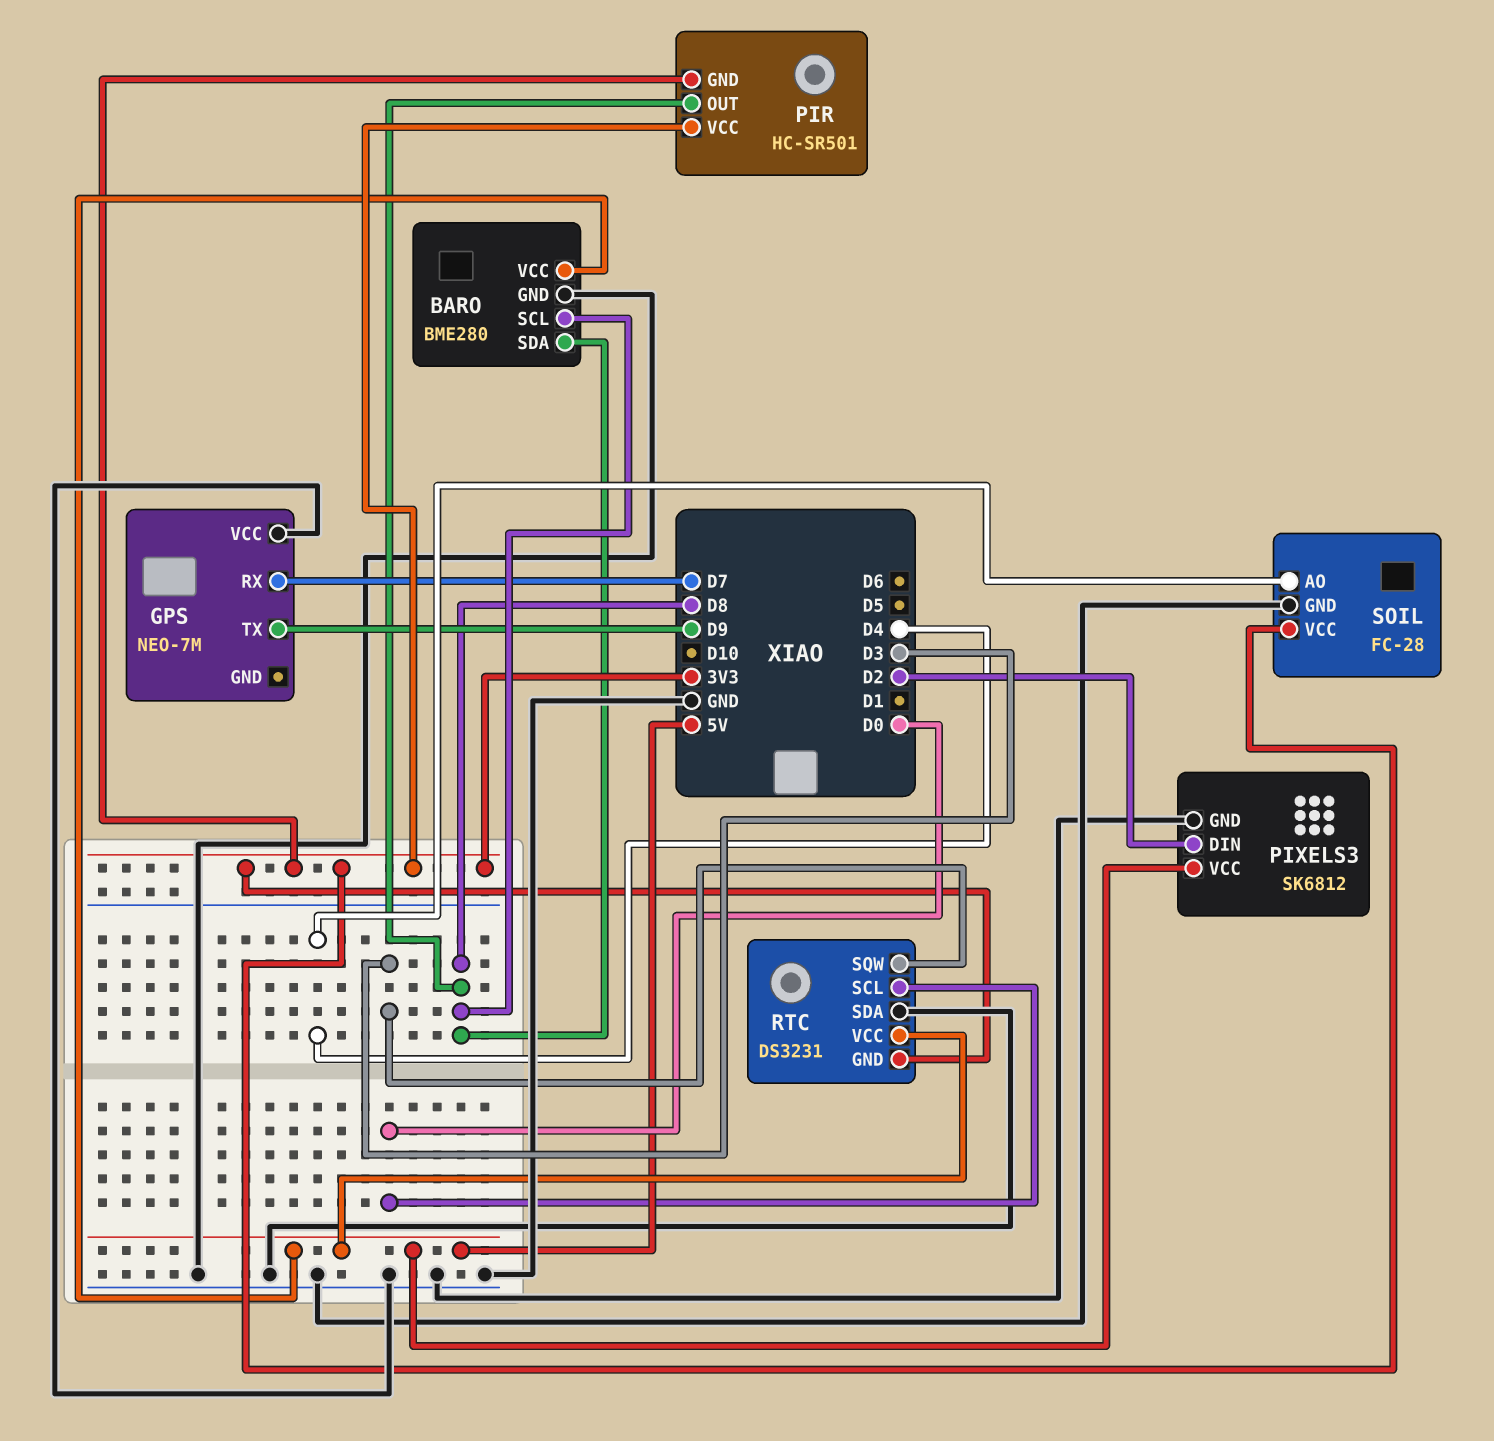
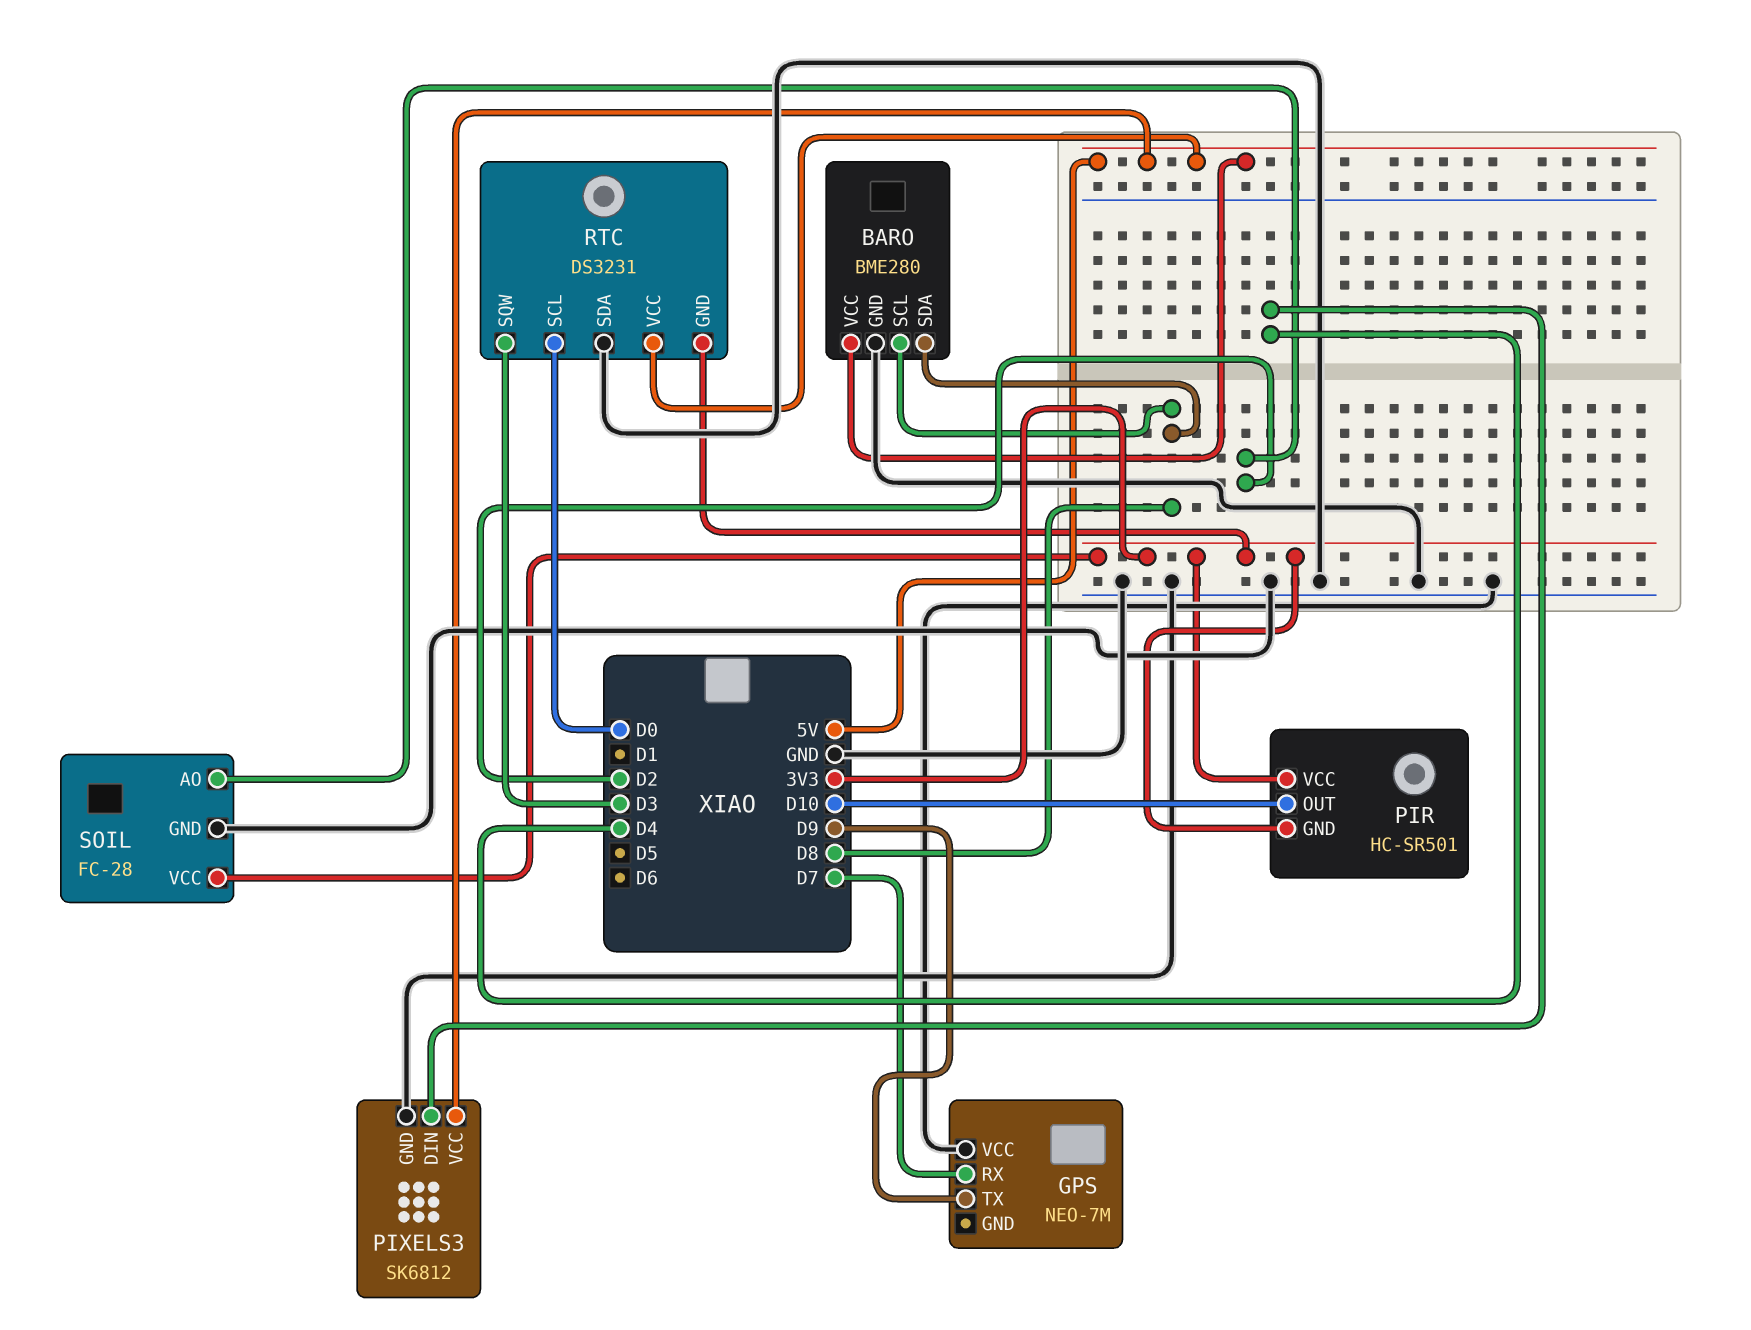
PIR pin OUT: D8 -> D10
PIXELS3 pin DIN: D2 -> D4
SOIL pin AO: D4 -> D2

